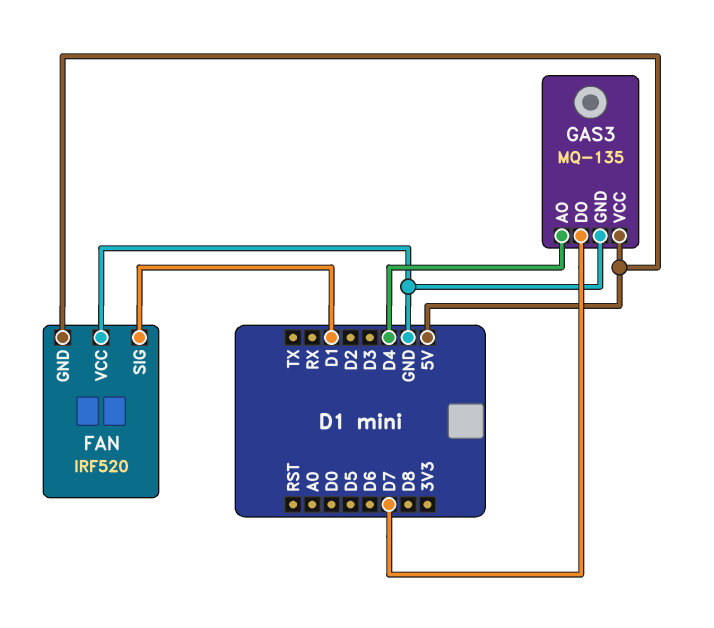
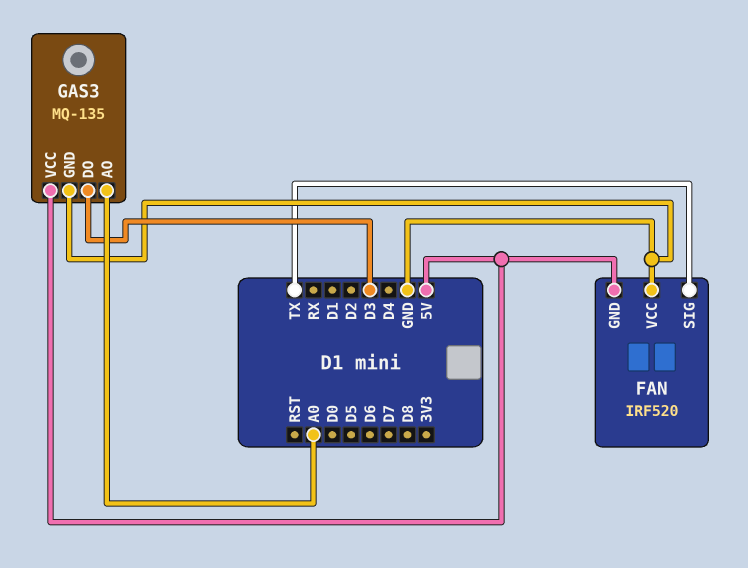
FAN pin SIG: D1 -> TX
GAS3 pin AO: D4 -> A0
GAS3 pin DO: D7 -> D3

